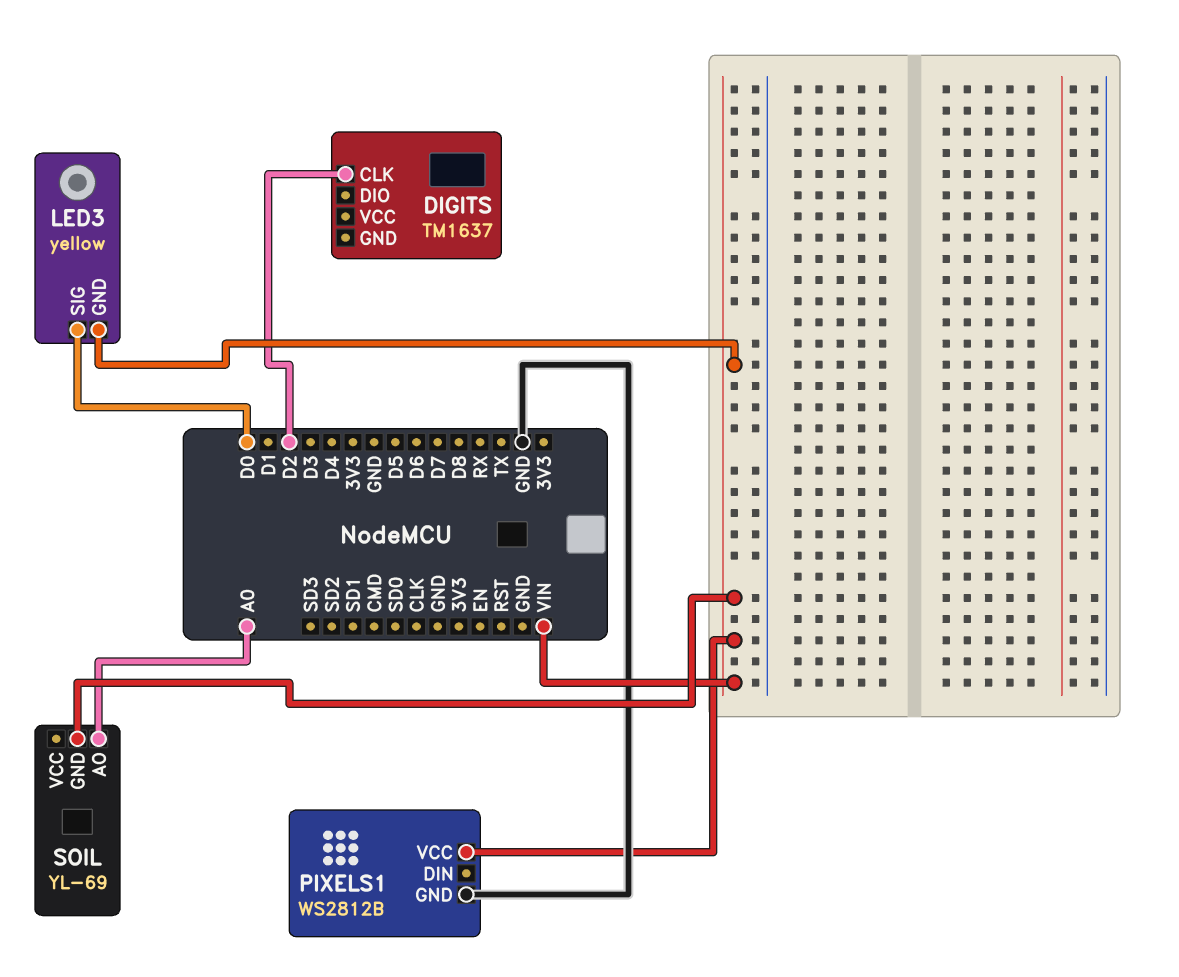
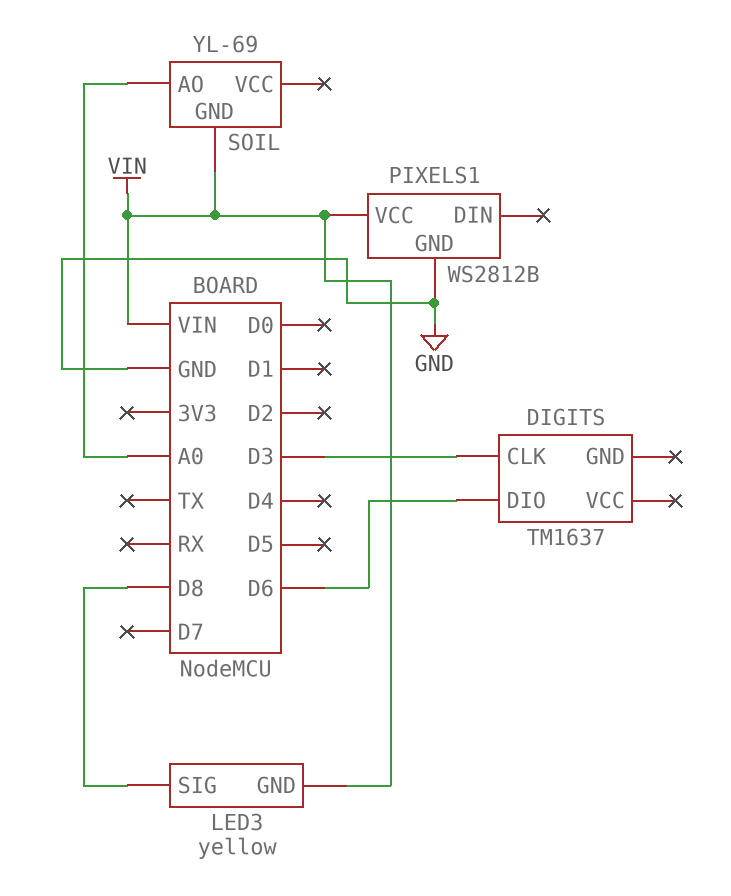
DIGITS pin CLK: D2 -> D3
DIGITS pin DIO: none -> D6
LED3 pin SIG: D0 -> D8

